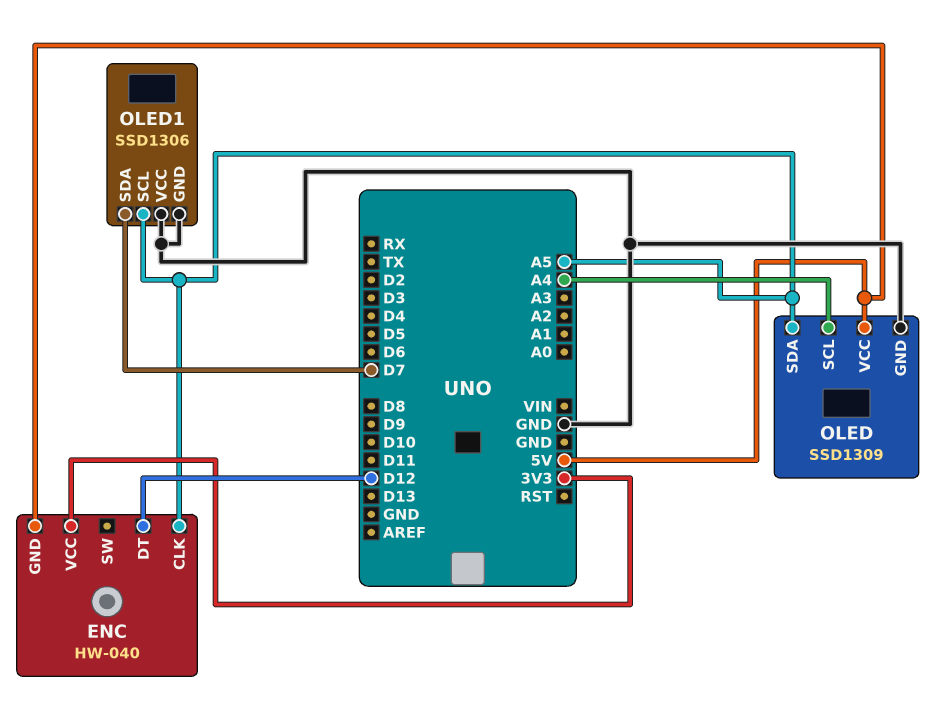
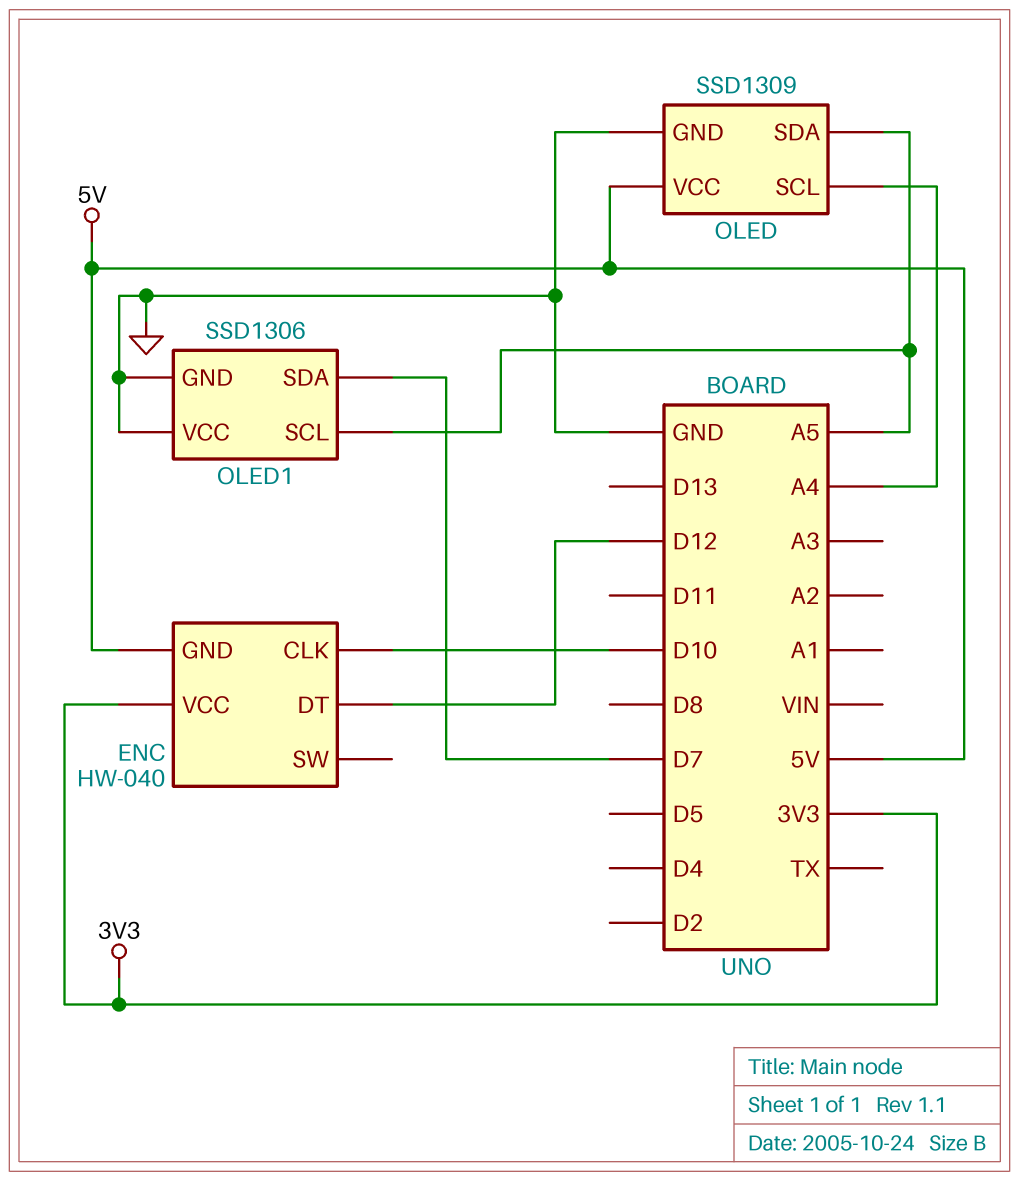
ENC pin CLK: A5 -> D10

